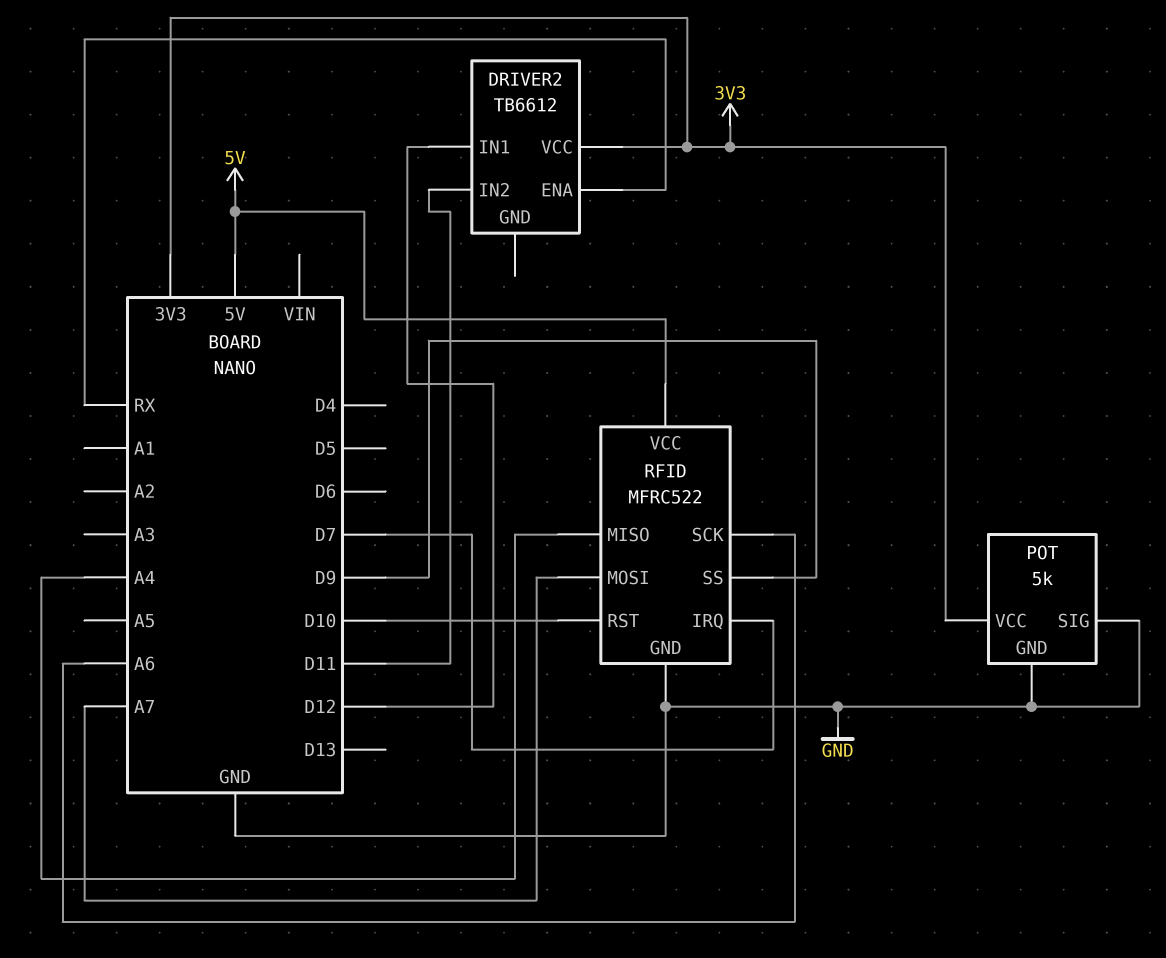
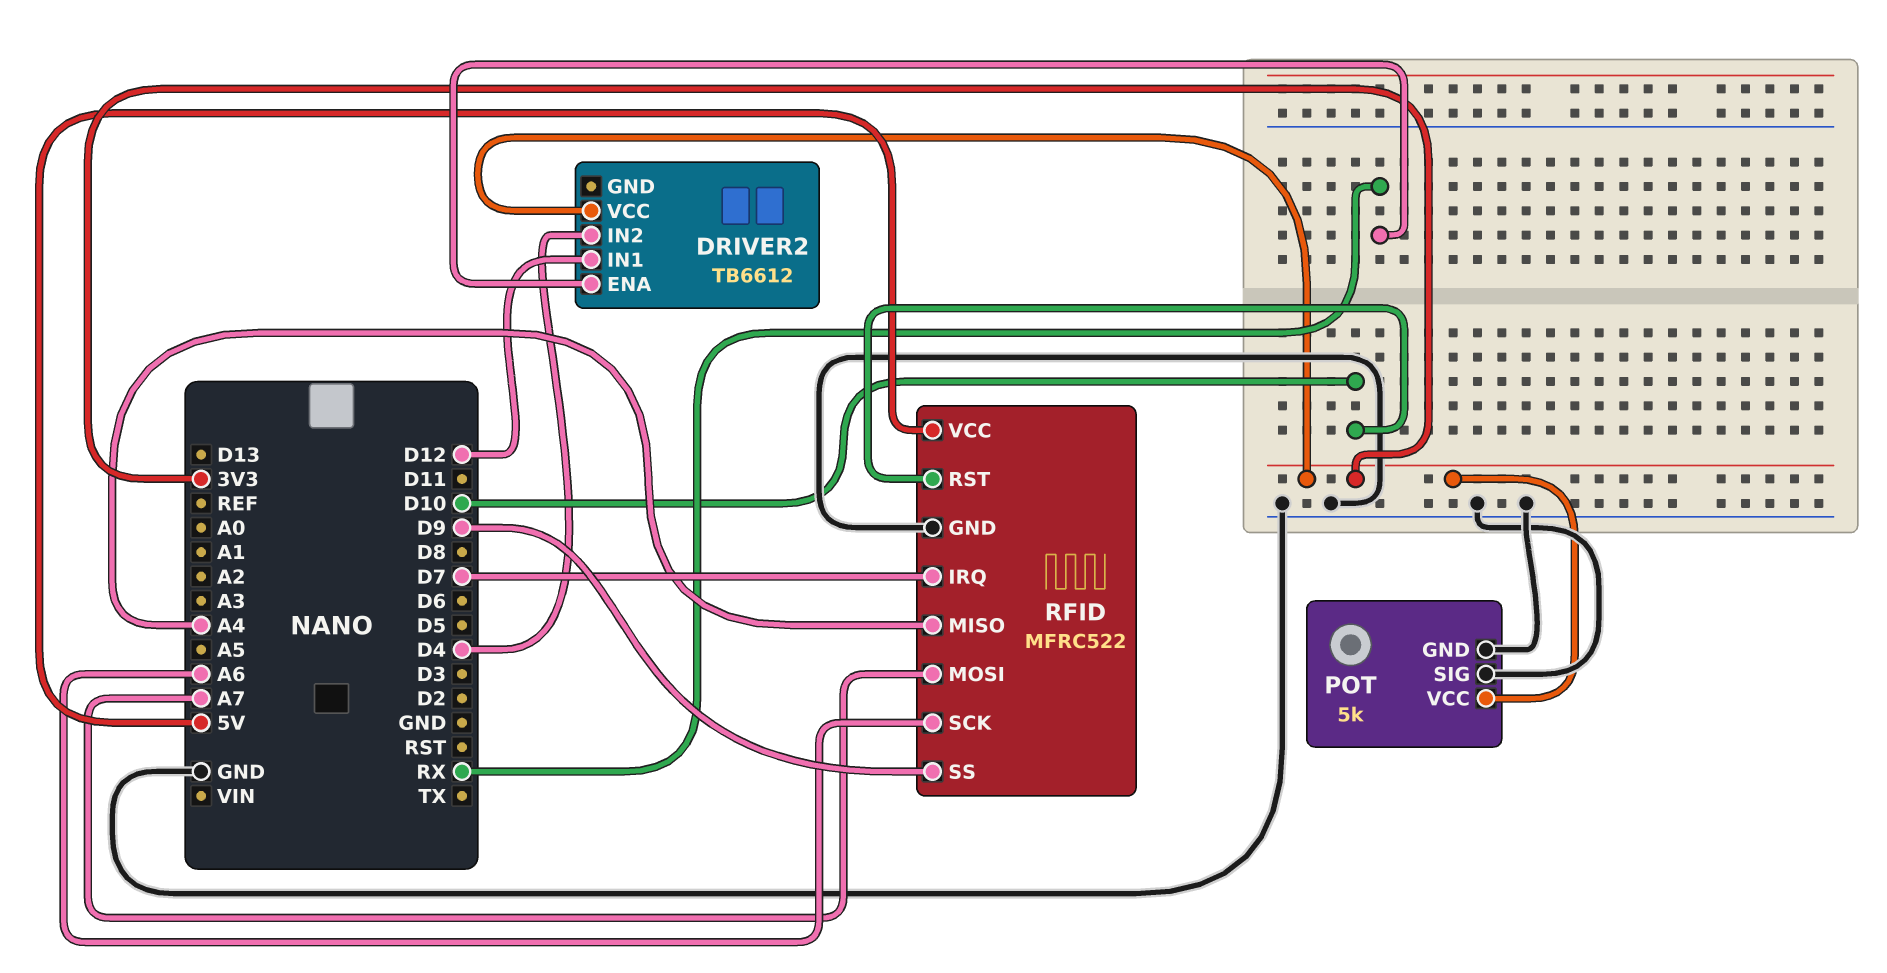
DRIVER2 pin IN2: D11 -> D4

